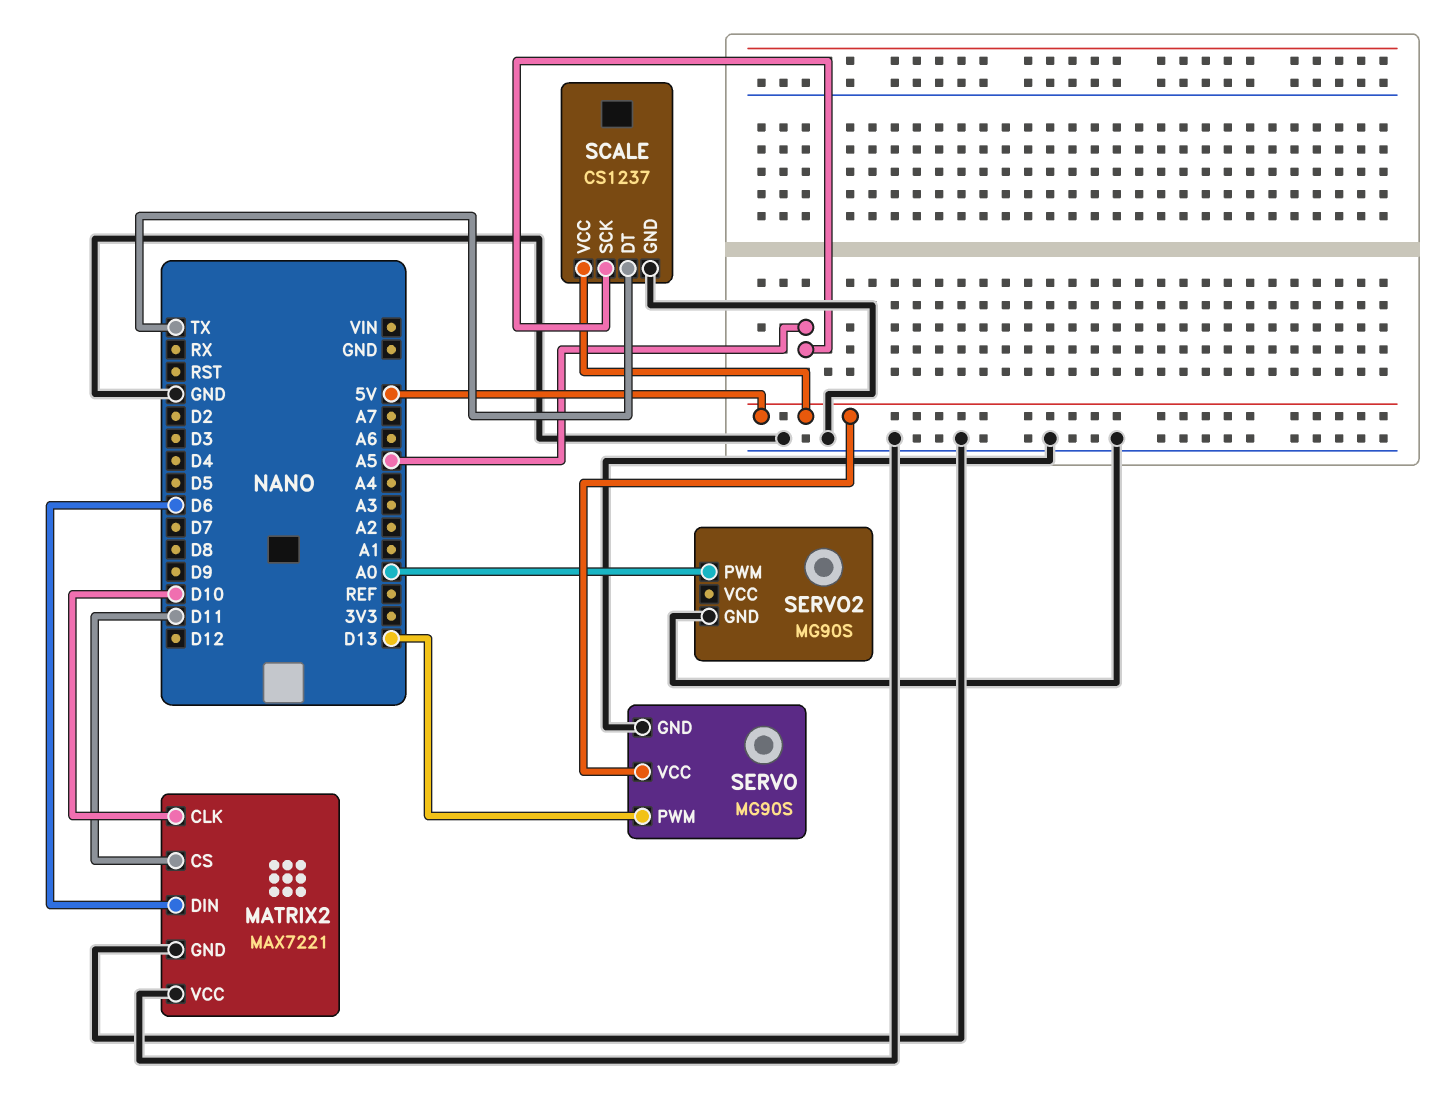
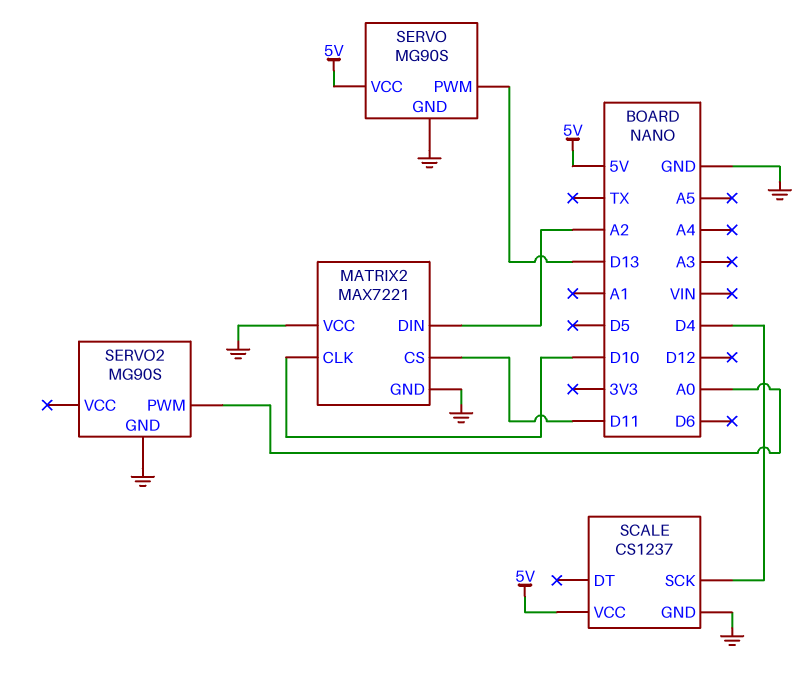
MATRIX2 pin DIN: D6 -> A2
SCALE pin DT: TX -> none
SCALE pin SCK: A5 -> D4

